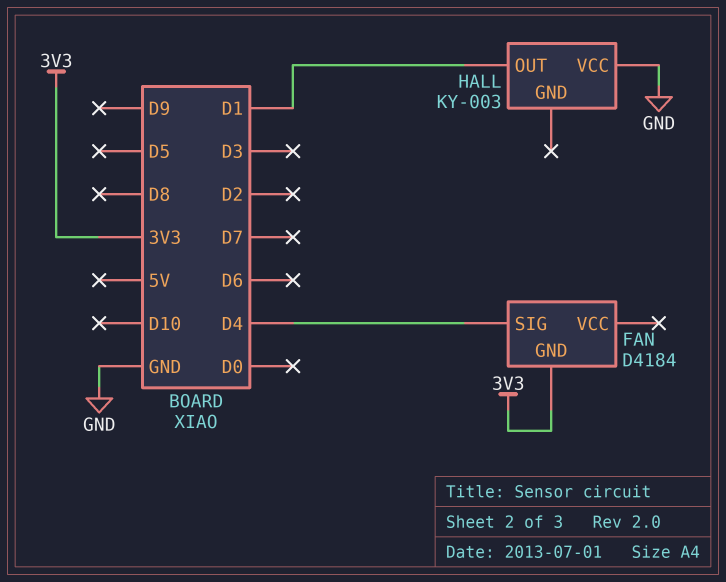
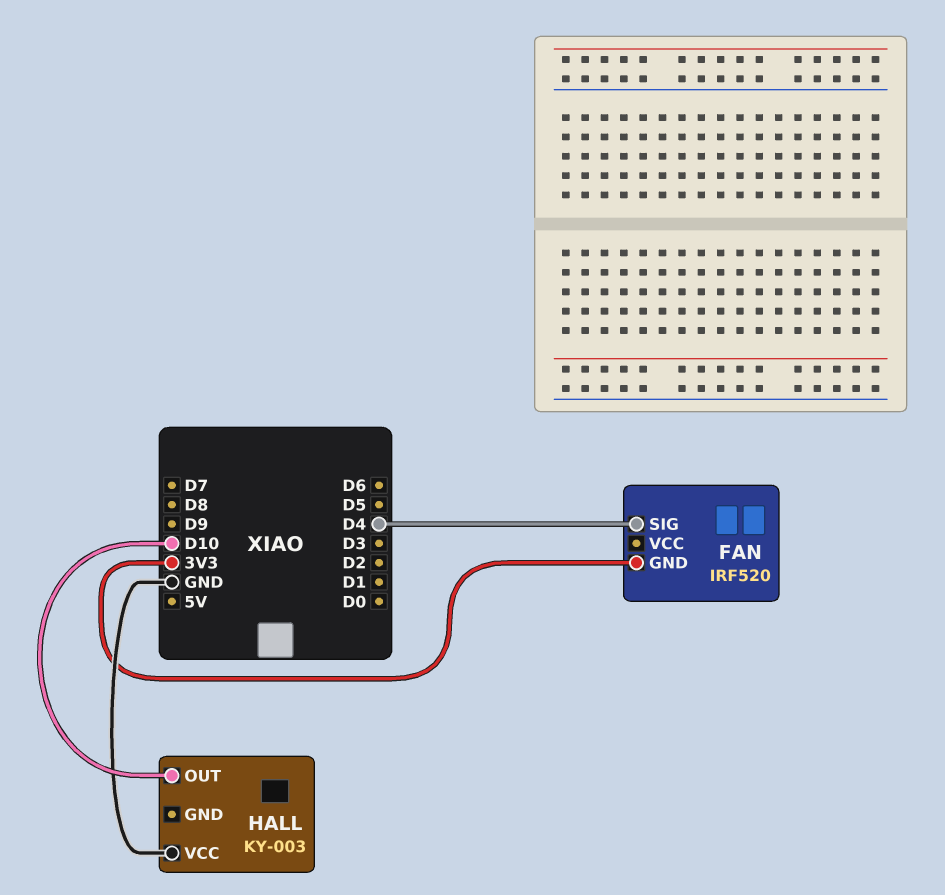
FAN: D4184 -> IRF520
HALL pin OUT: D1 -> D10

